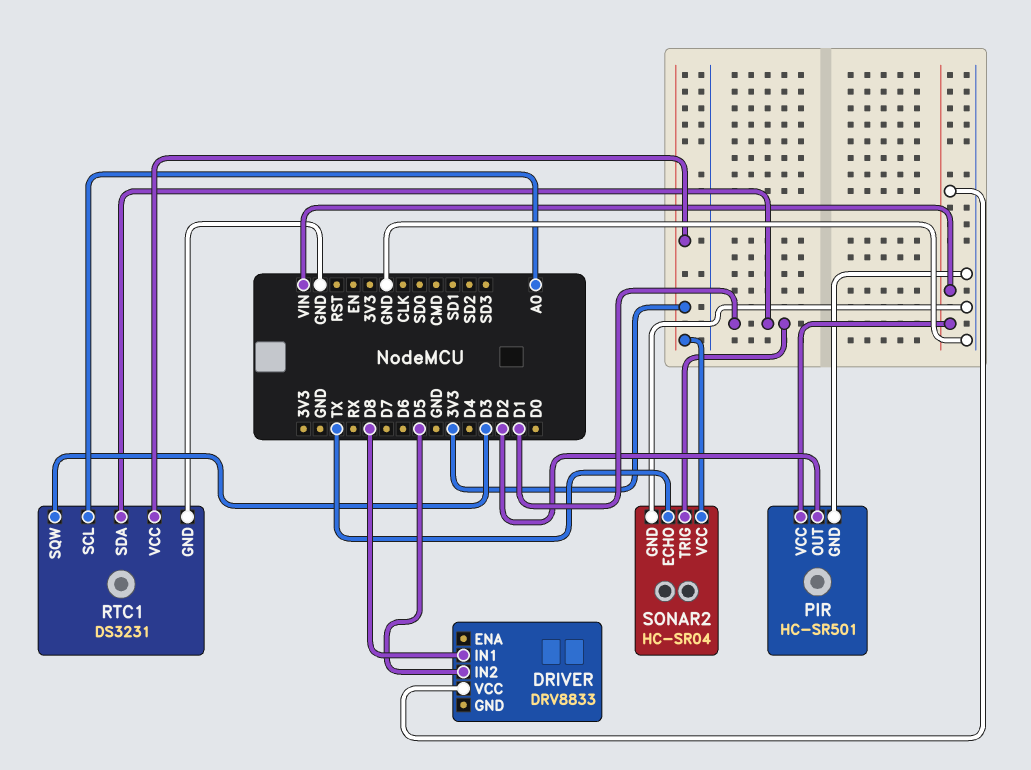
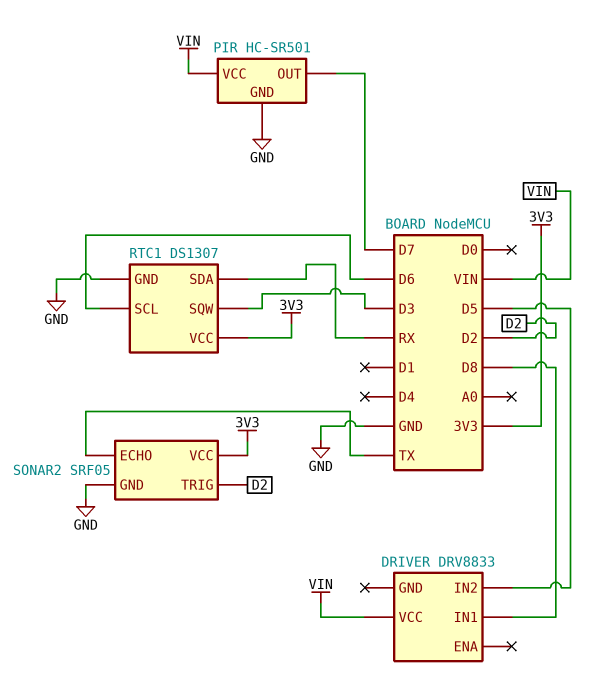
PIR pin OUT: D2 -> D7
RTC1: DS3231 -> DS1307
RTC1 pin SCL: A0 -> D6
RTC1 pin SDA: D1 -> RX
SONAR2: HC-SR04 -> SRF05
SONAR2 pin TRIG: D1 -> D2

